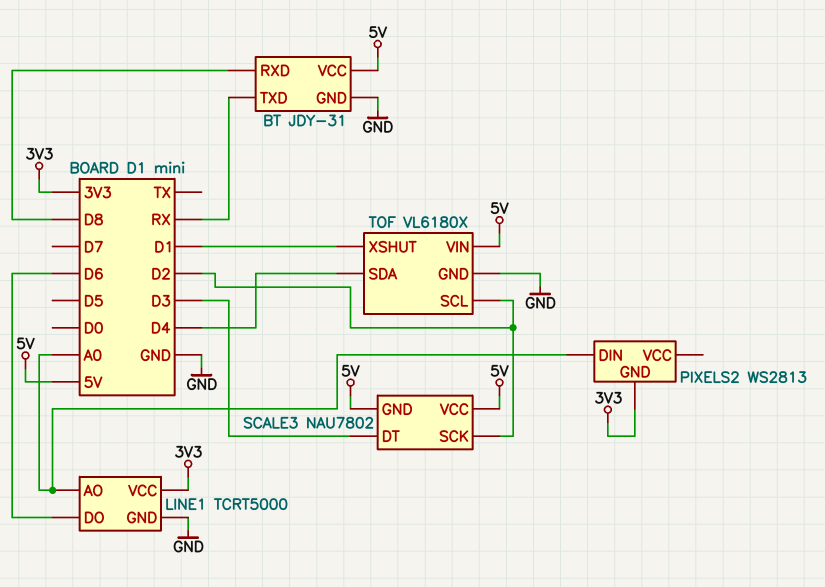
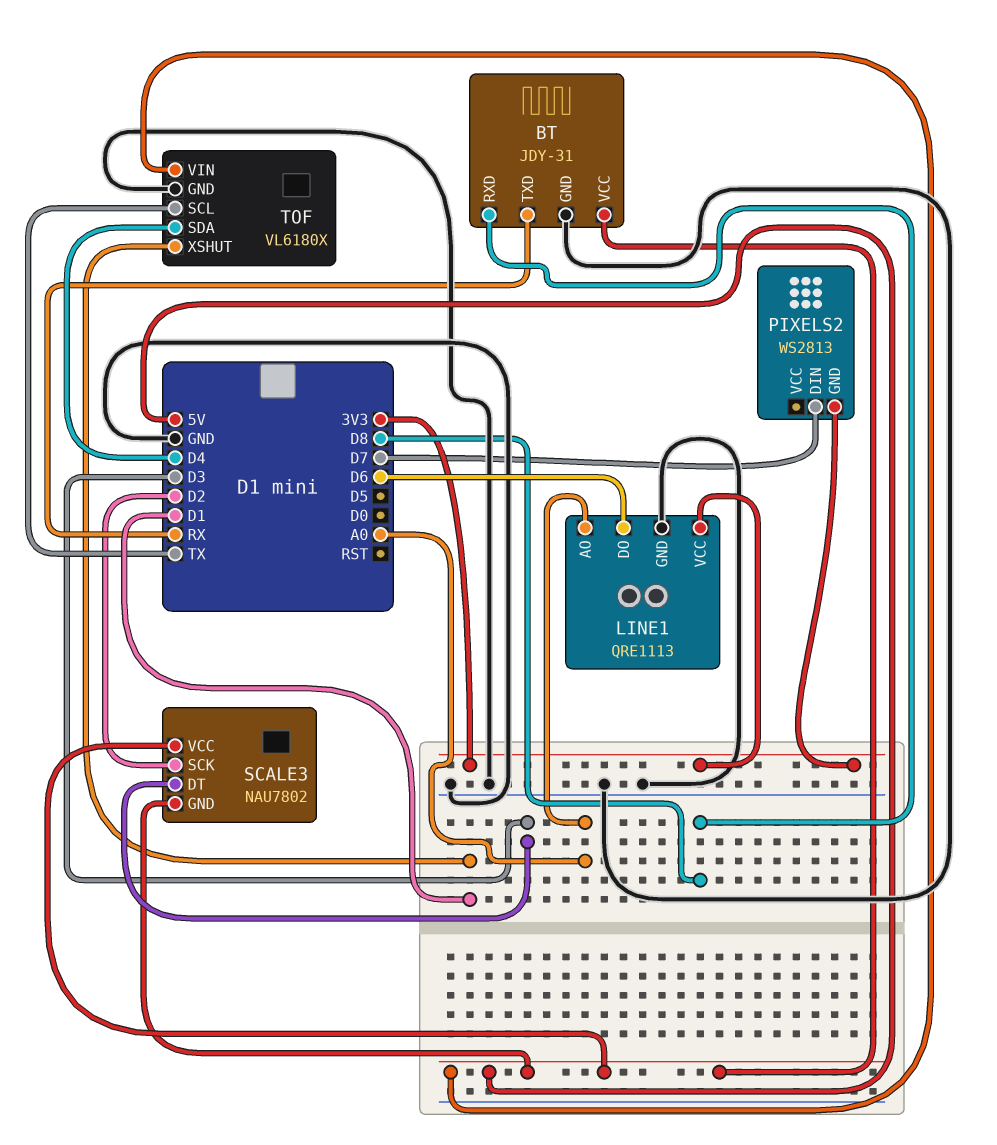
LINE1: TCRT5000 -> QRE1113
PIXELS2 pin DIN: A0 -> D7
TOF pin SCL: D2 -> TX

